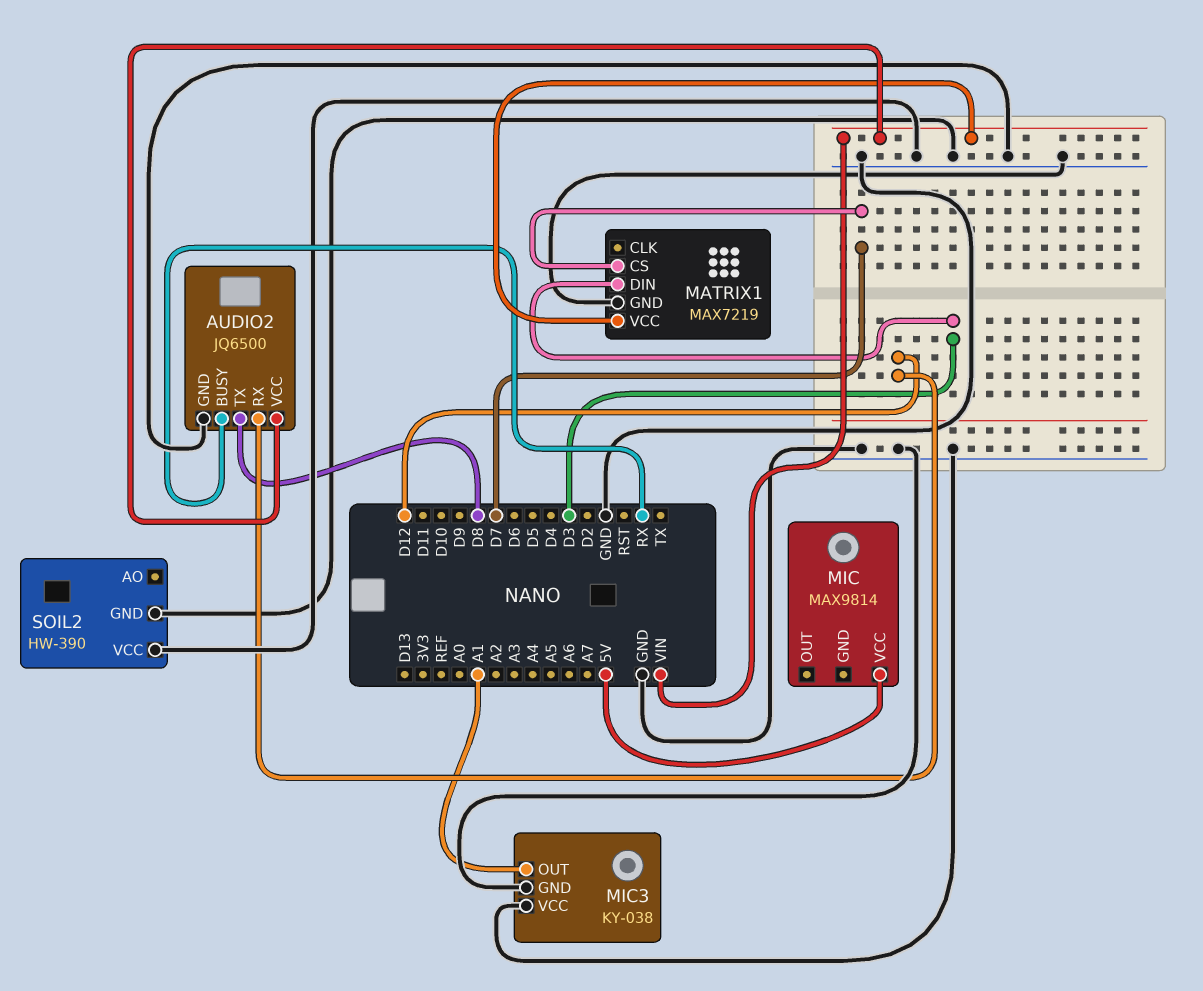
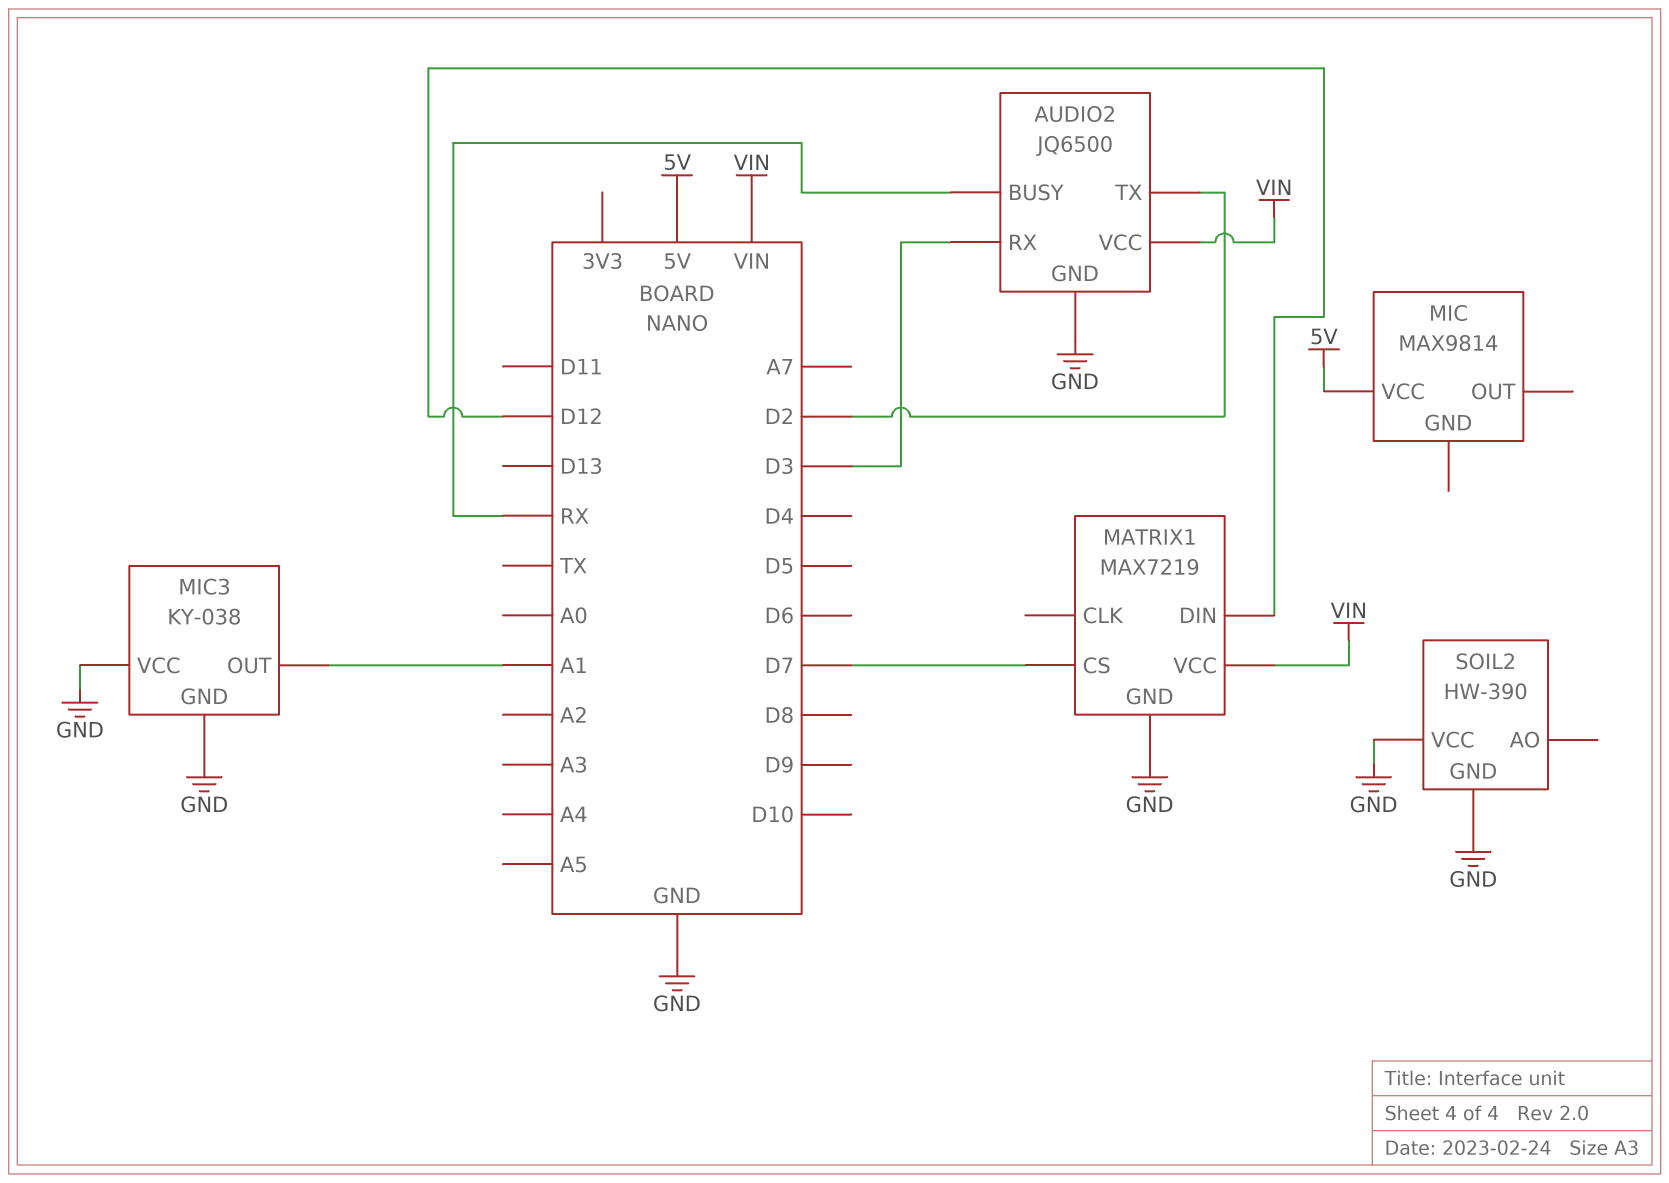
AUDIO2 pin RX: D12 -> D3
AUDIO2 pin TX: D8 -> D2
MATRIX1 pin DIN: D3 -> D12

